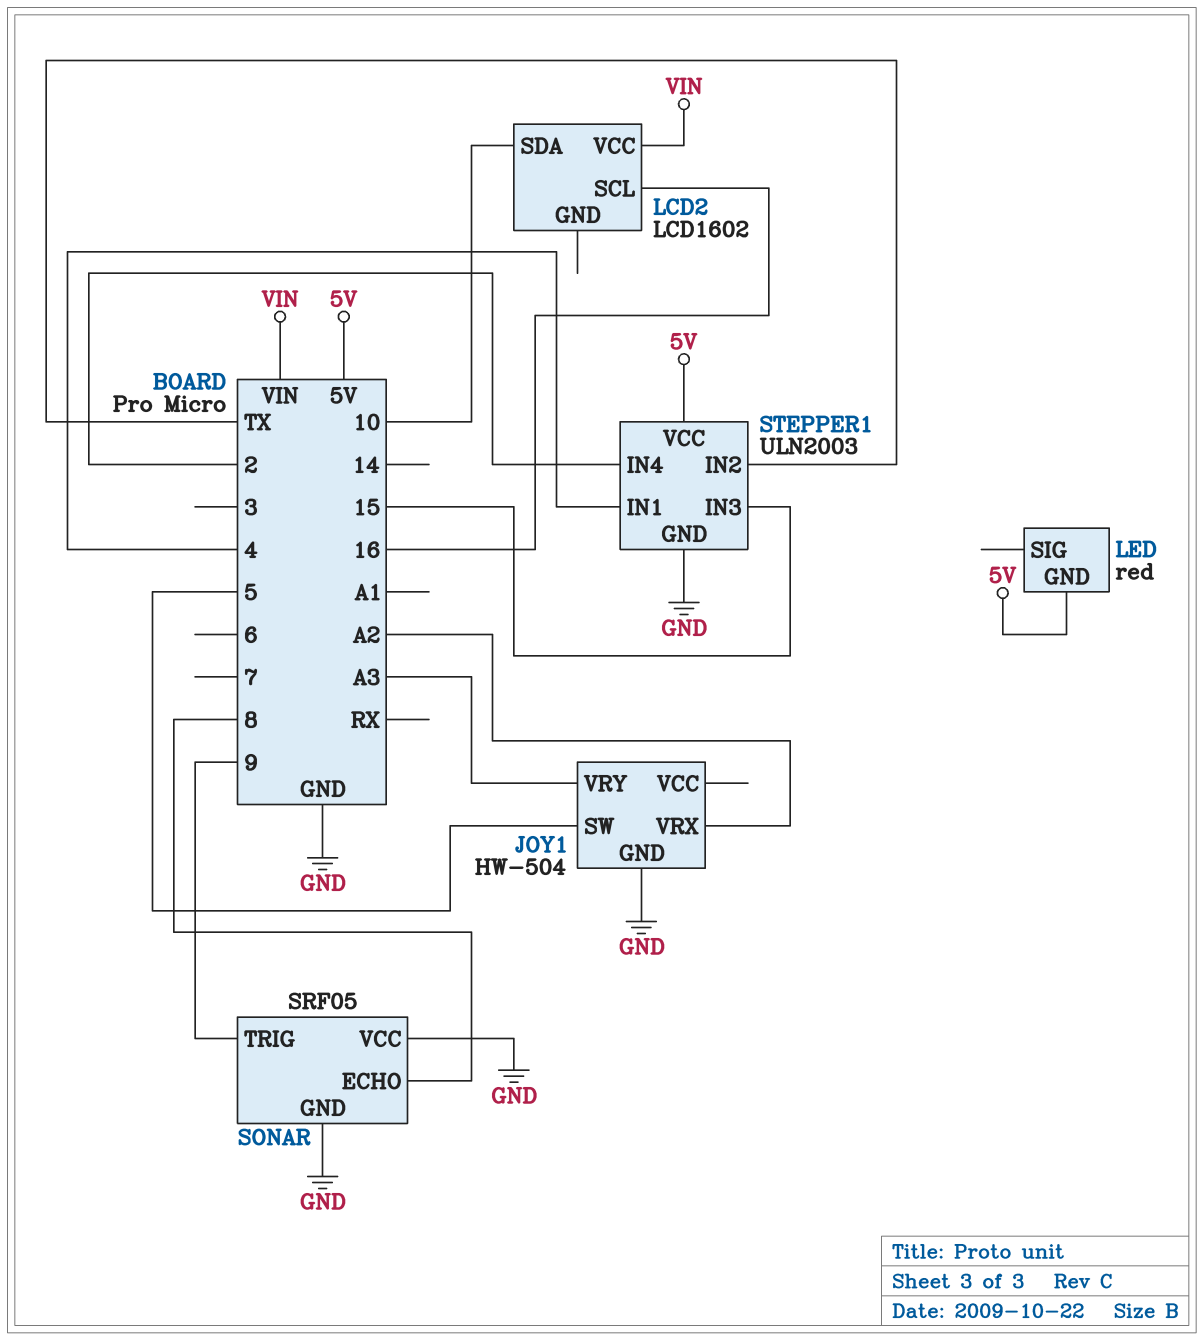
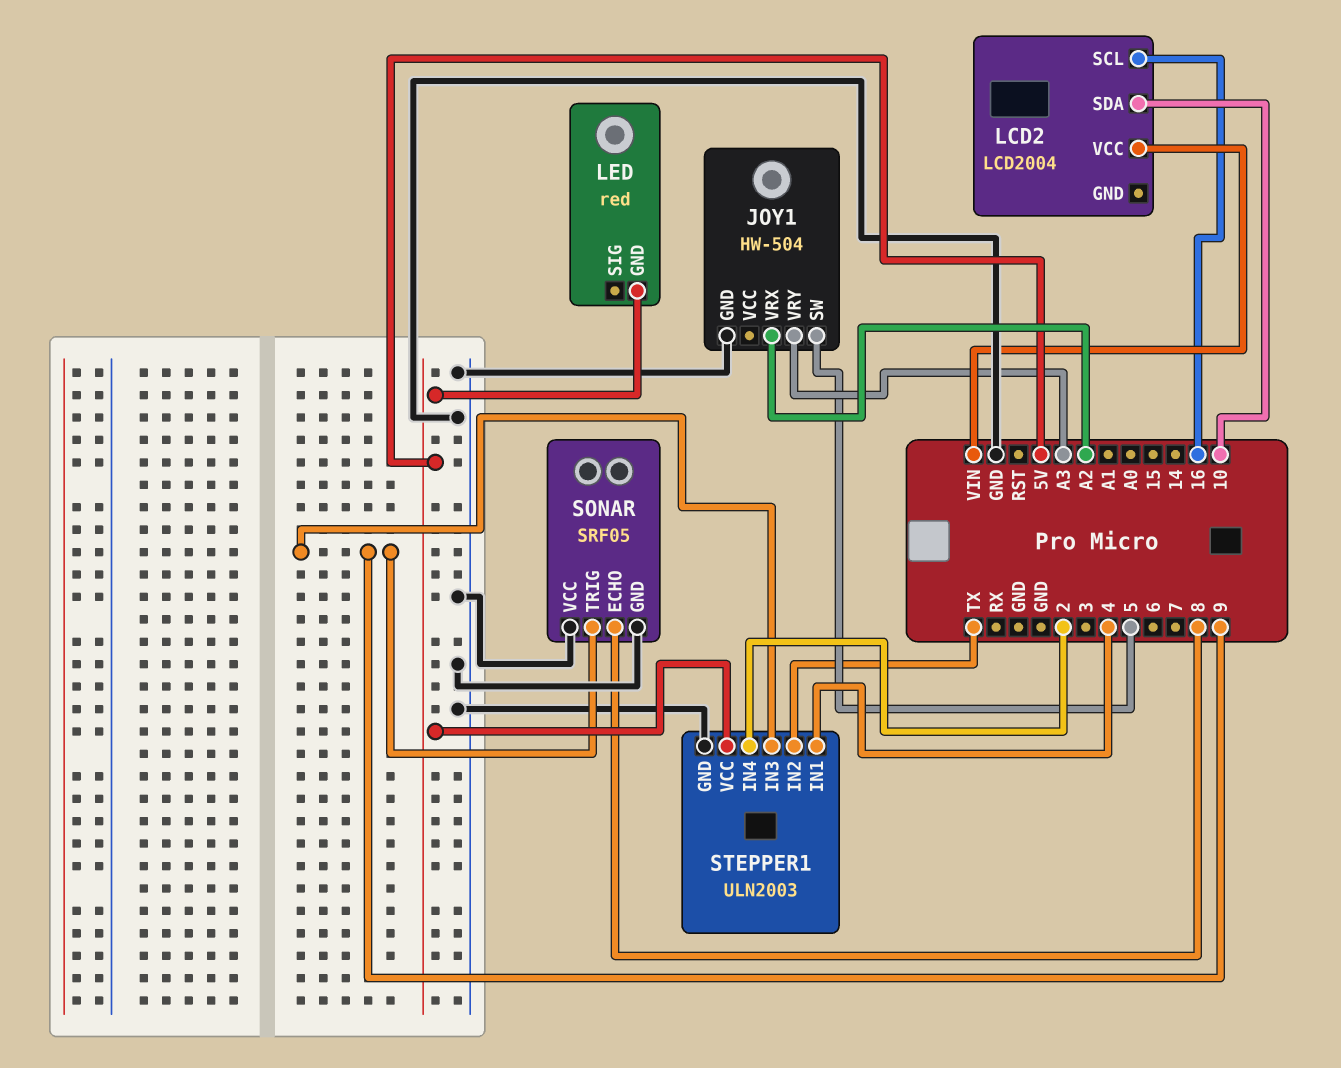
LCD2: LCD1602 -> LCD2004
STEPPER1 pin IN3: 15 -> 9

